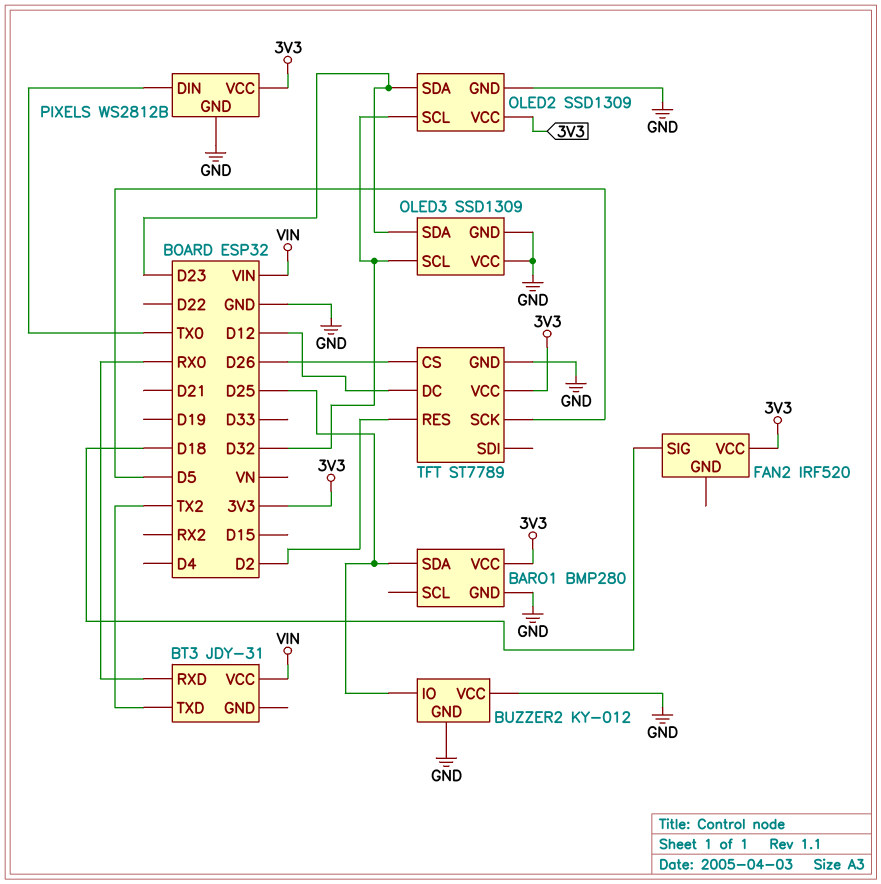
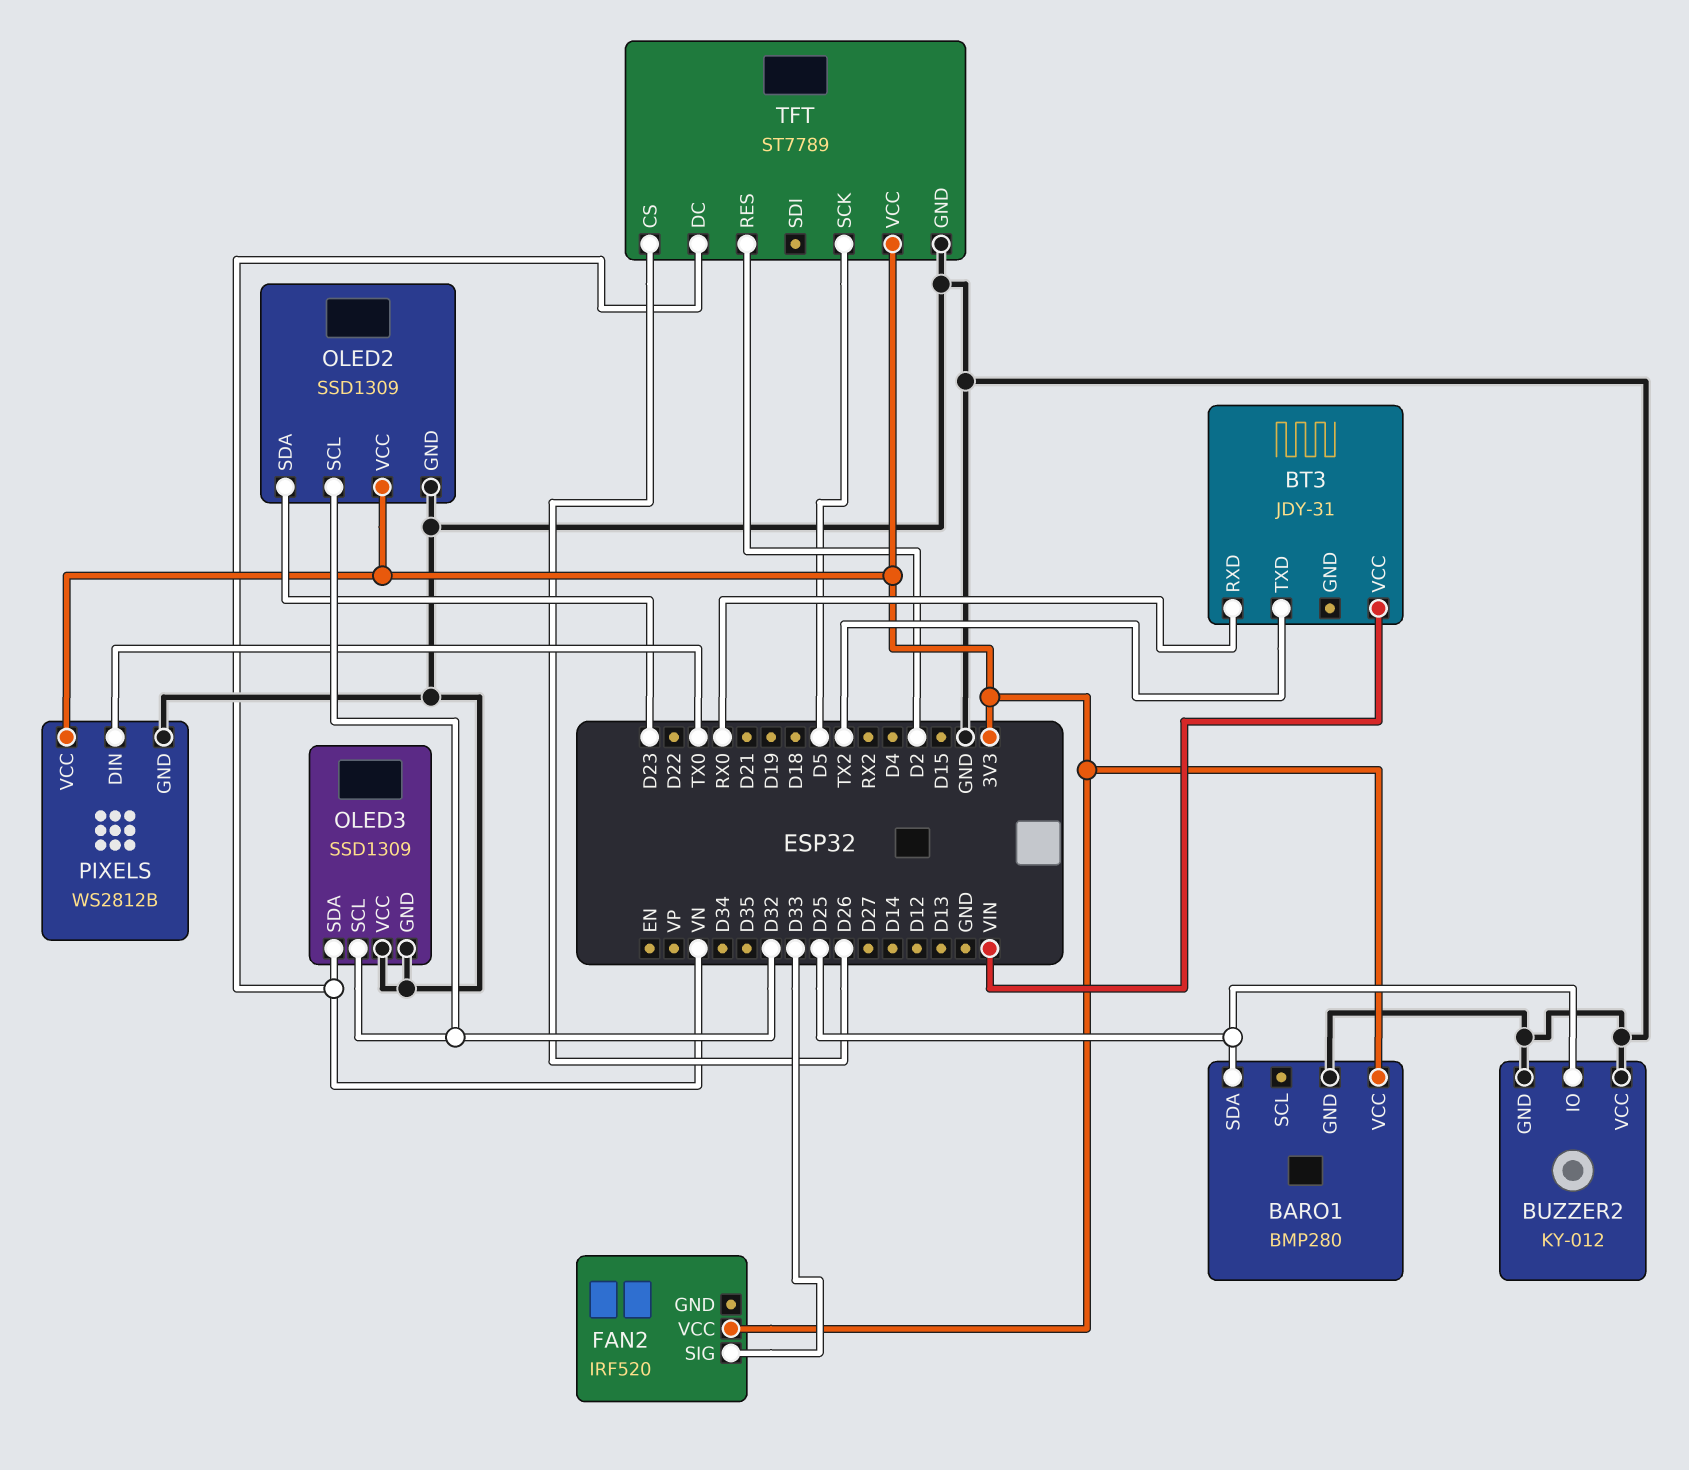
FAN2 pin SIG: D18 -> D33
OLED3 pin SDA: D23 -> VN
TFT pin DC: D12 -> VN

